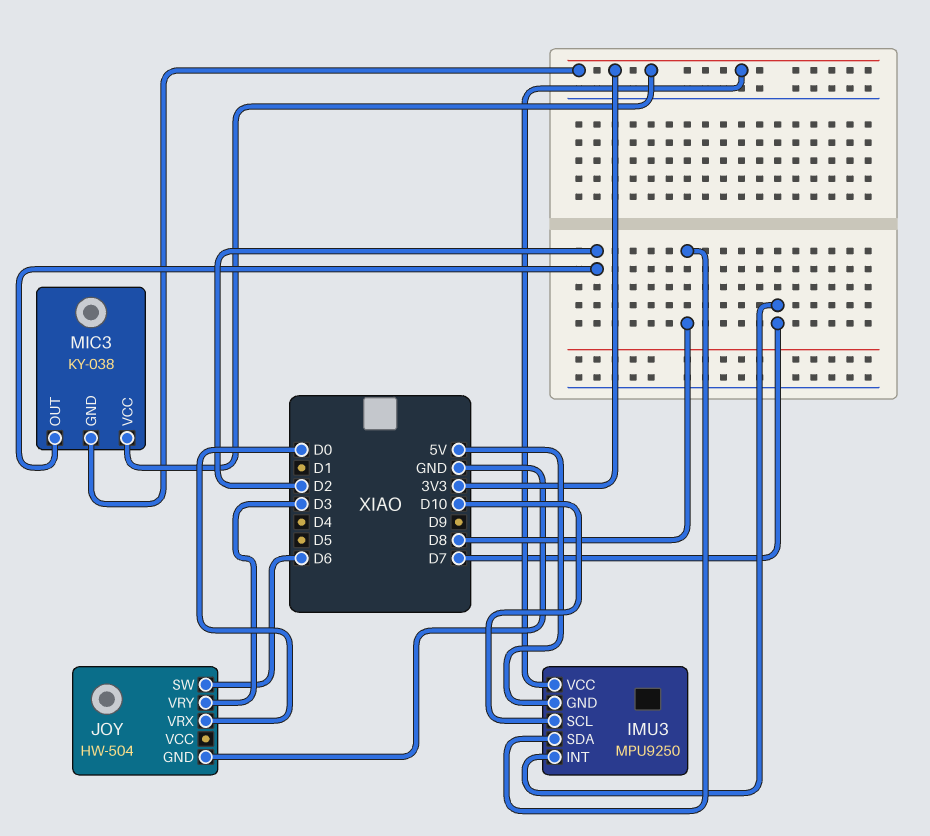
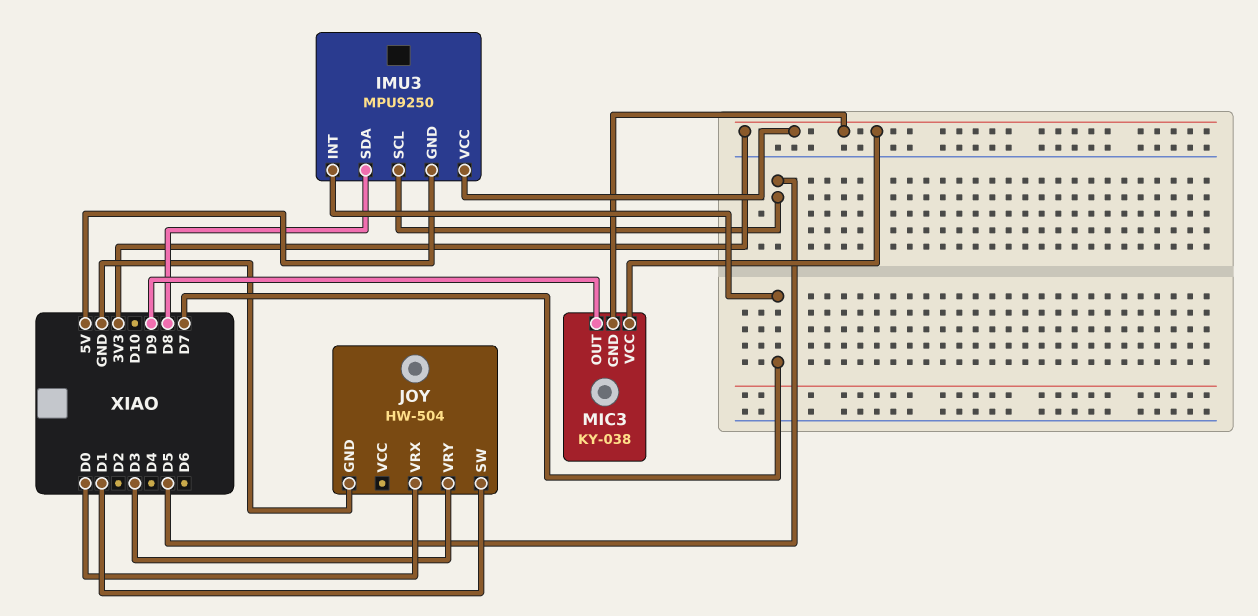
IMU3 pin SCL: D10 -> D5
JOY pin SW: D6 -> D1
MIC3 pin OUT: D2 -> D9

